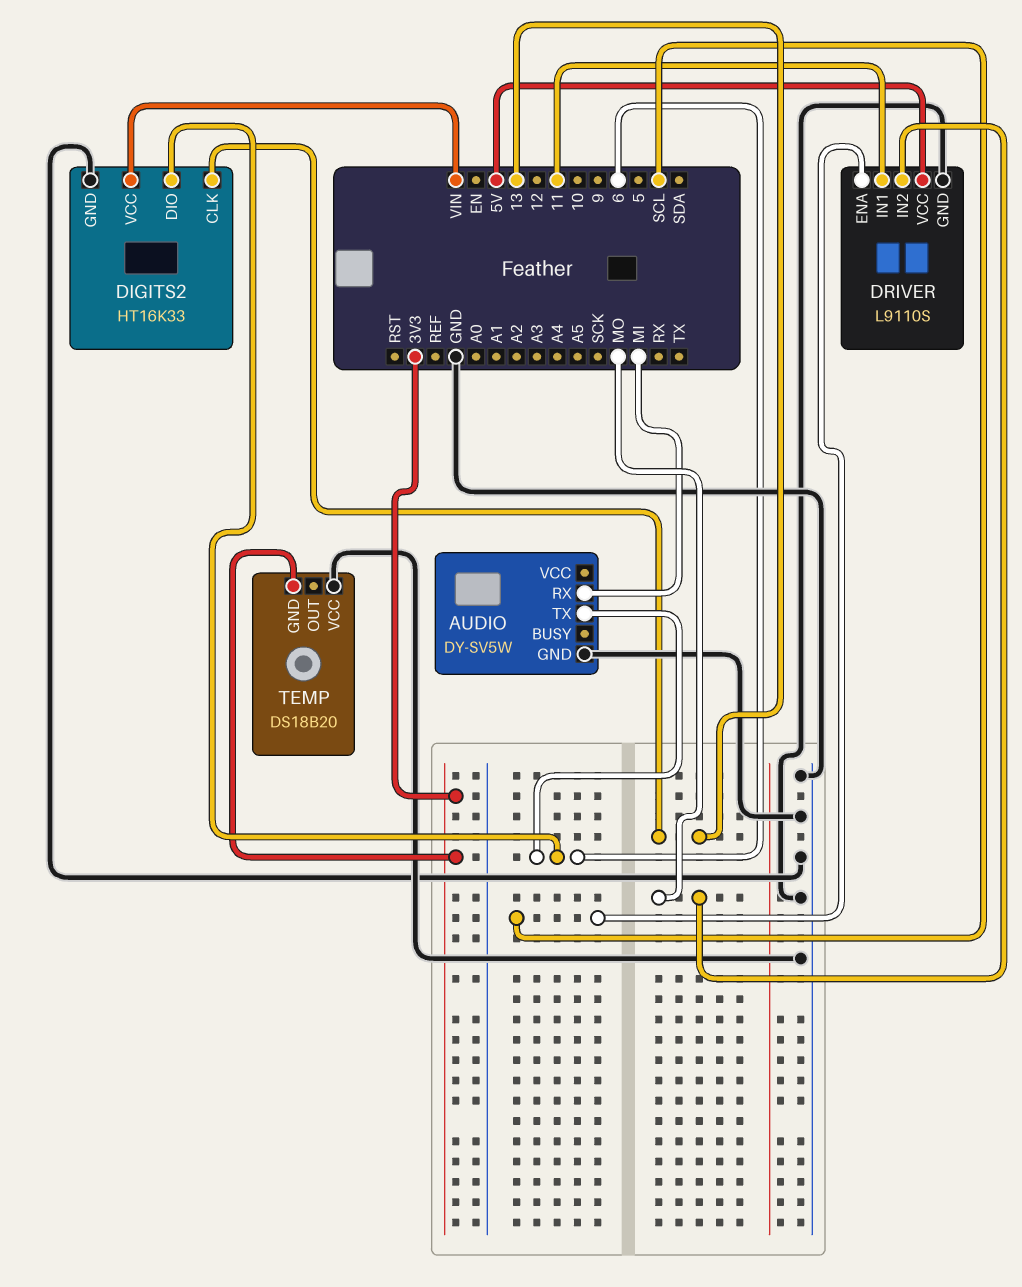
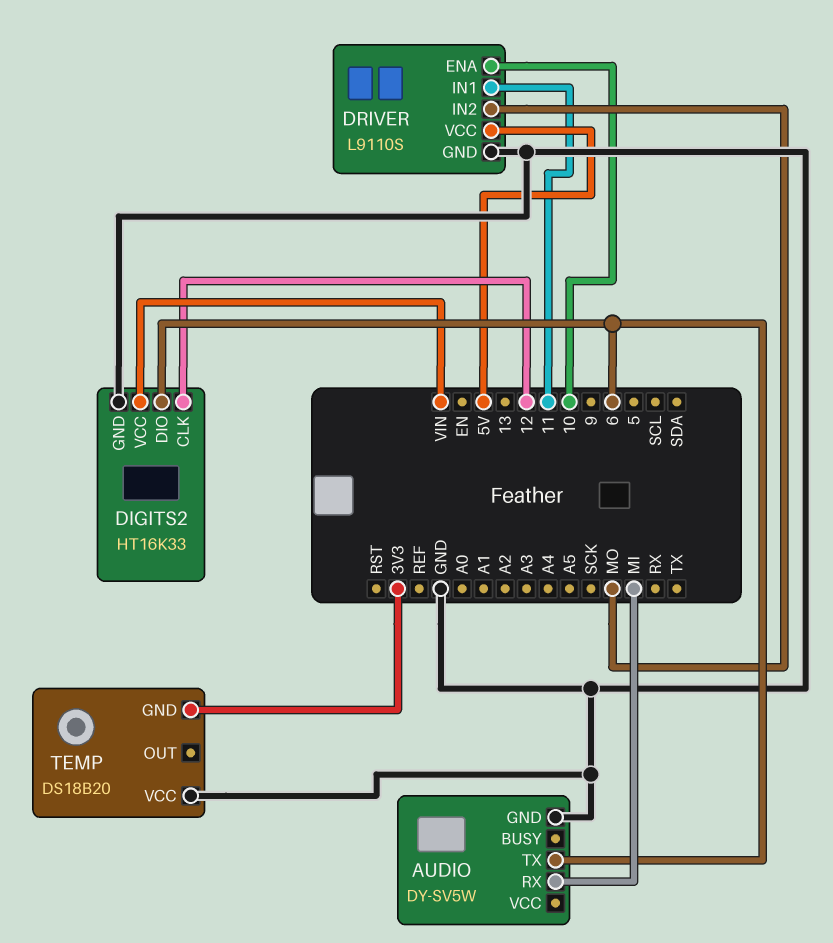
DIGITS2 pin CLK: 13 -> 12
DRIVER pin ENA: SCL -> 10

